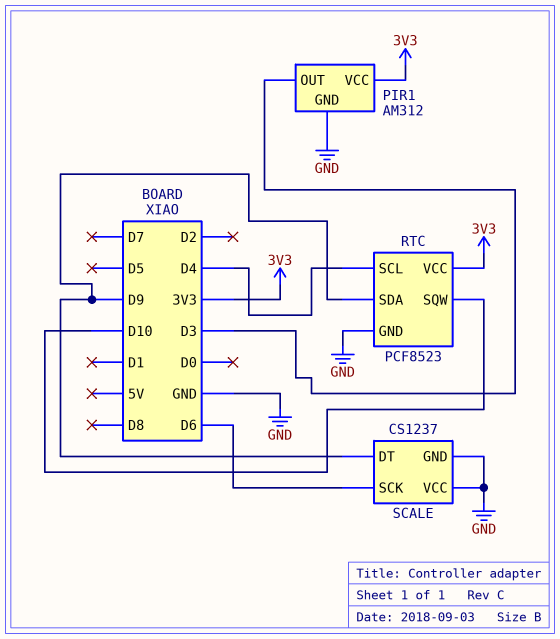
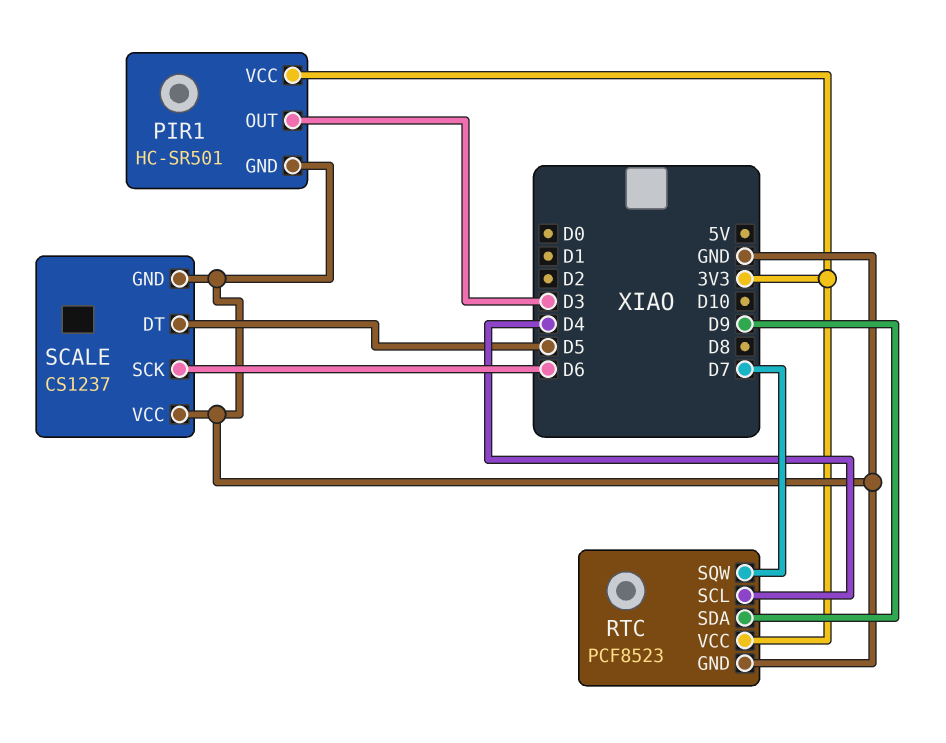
PIR1: AM312 -> HC-SR501
RTC pin SQW: D10 -> D7
SCALE pin DT: D9 -> D5

